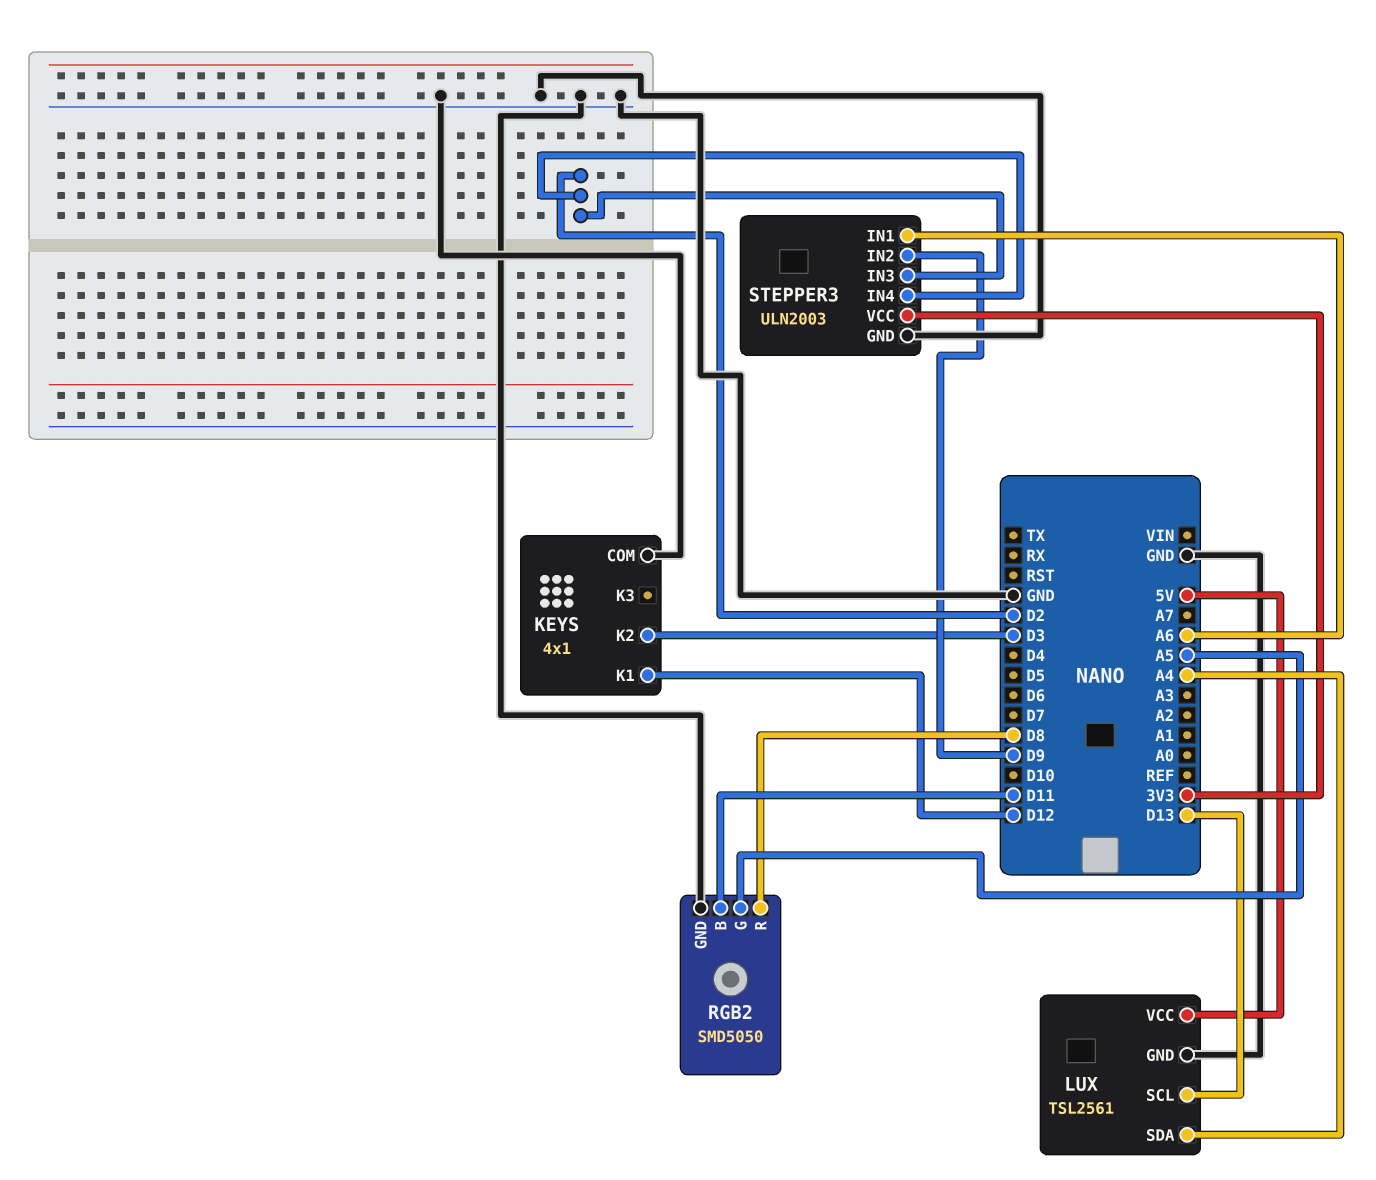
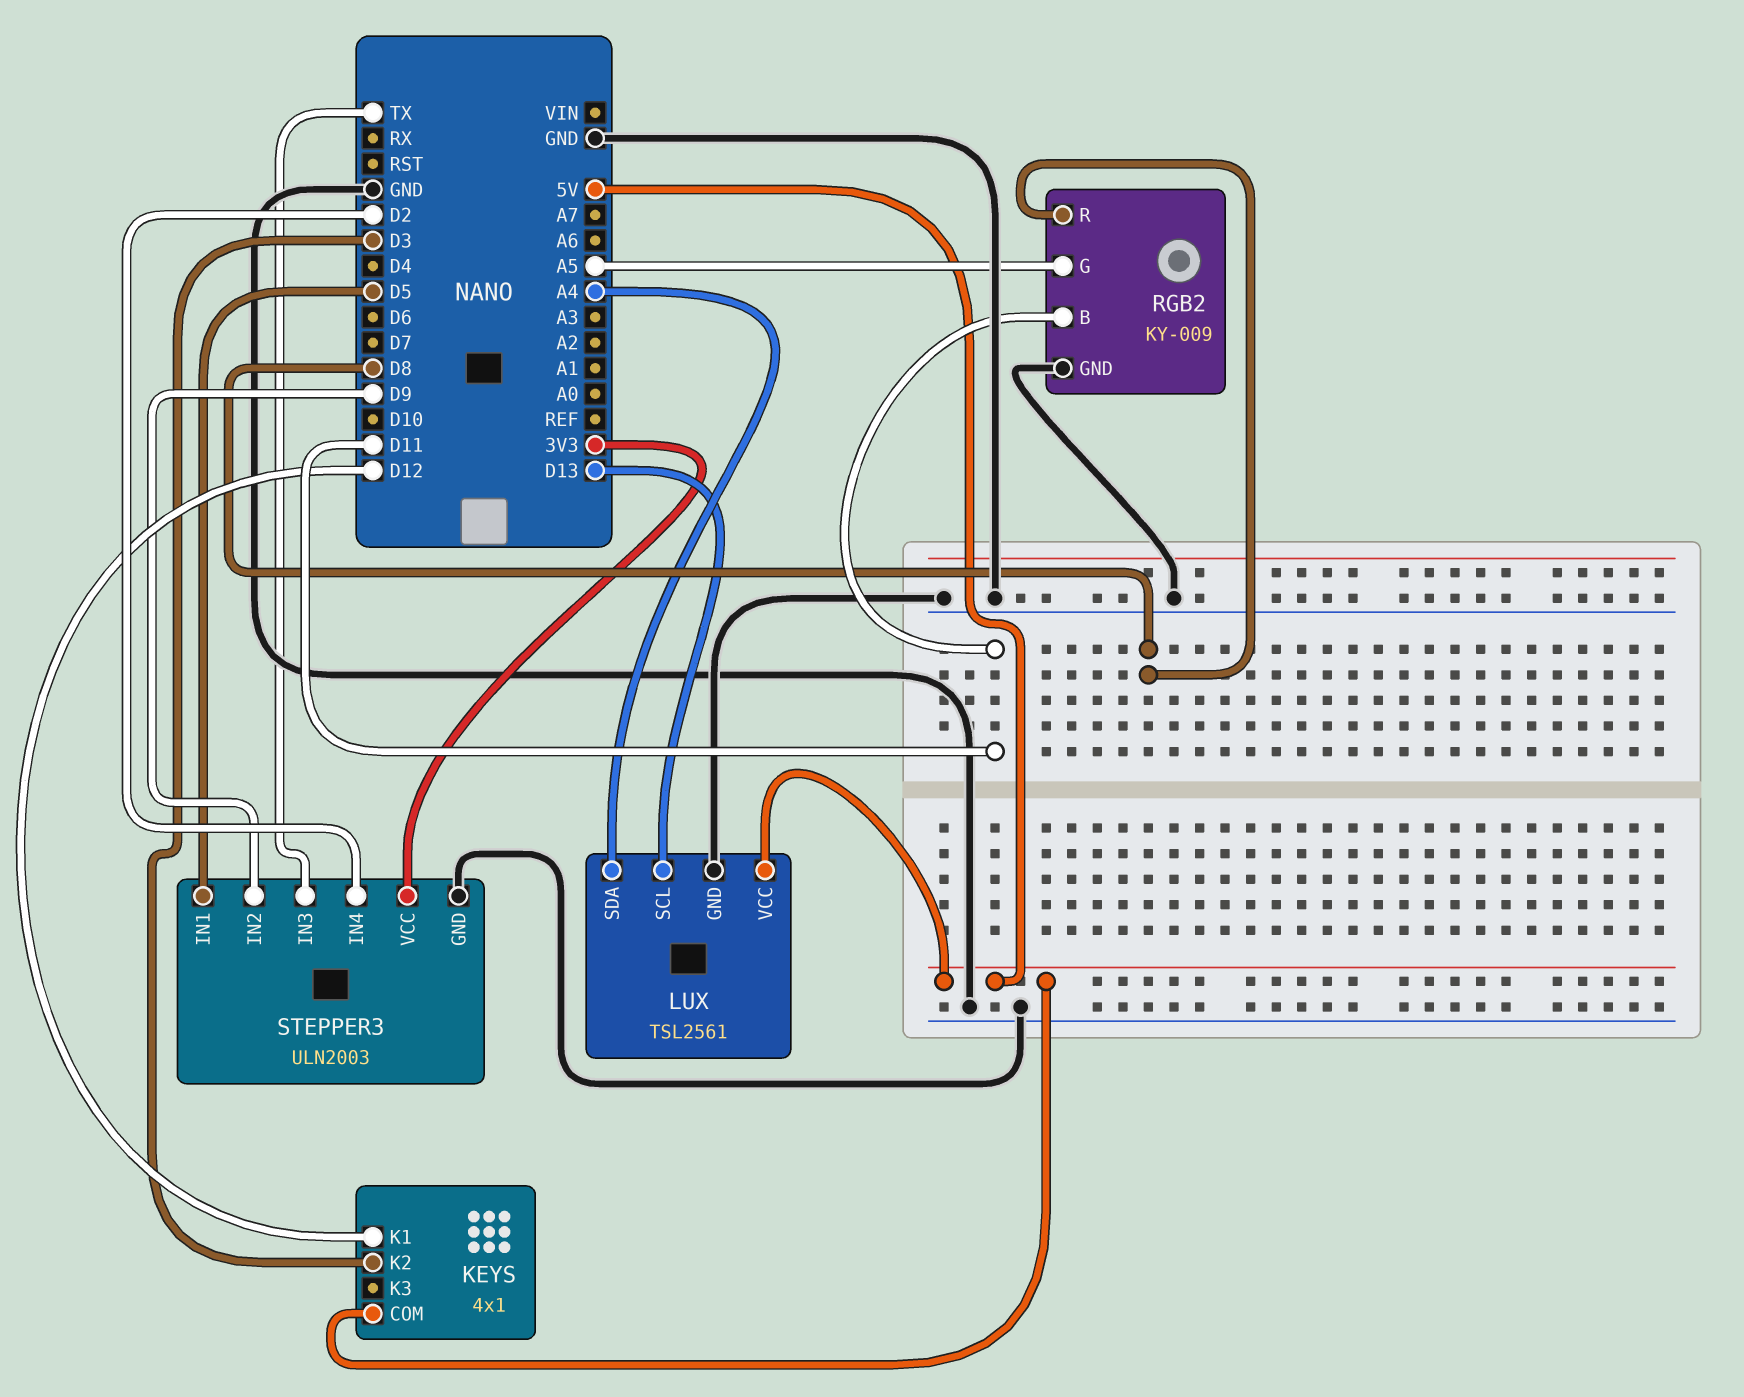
KEYS pin COM: GND -> 5V
RGB2: SMD5050 -> KY-009
STEPPER3 pin IN1: A6 -> D5
STEPPER3 pin IN3: D2 -> TX

